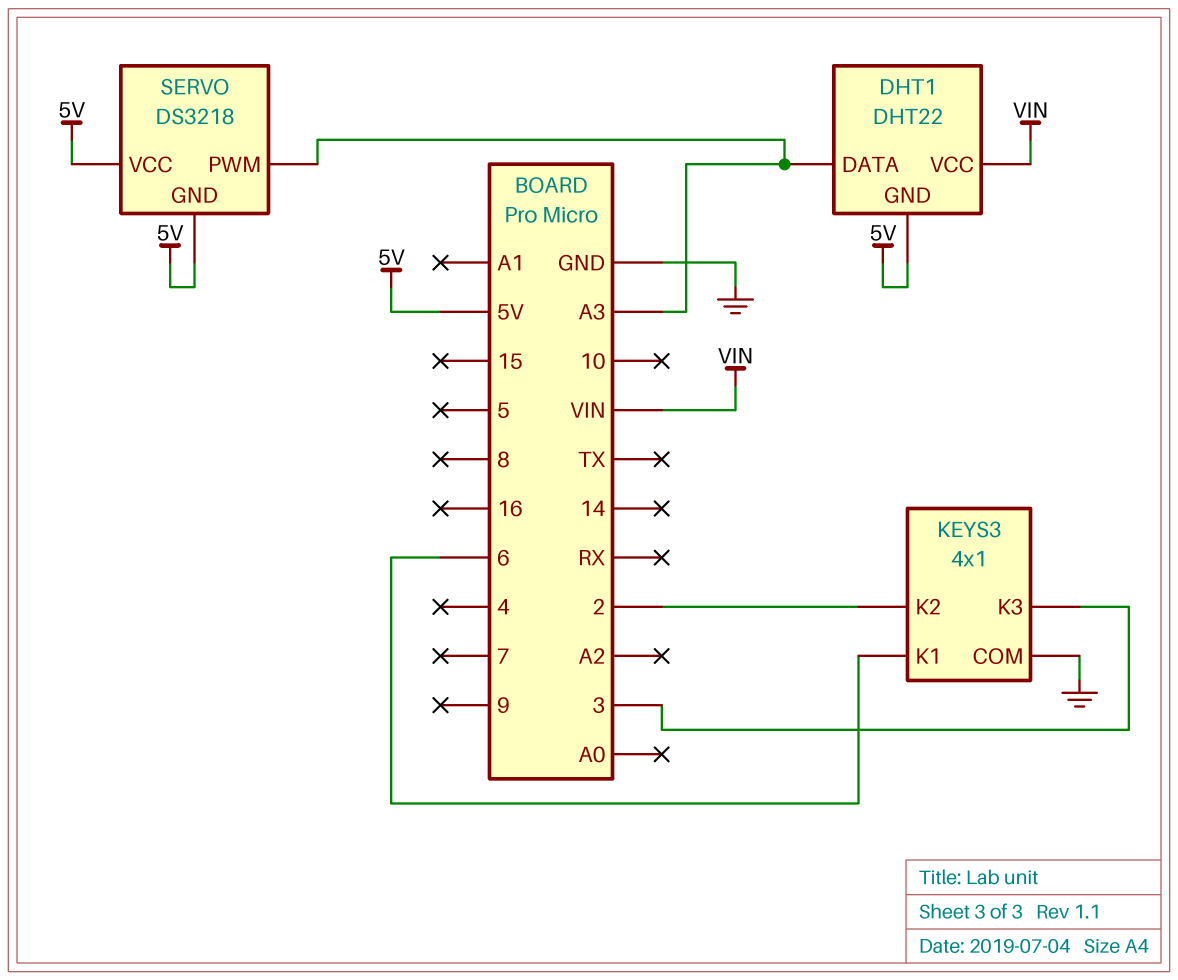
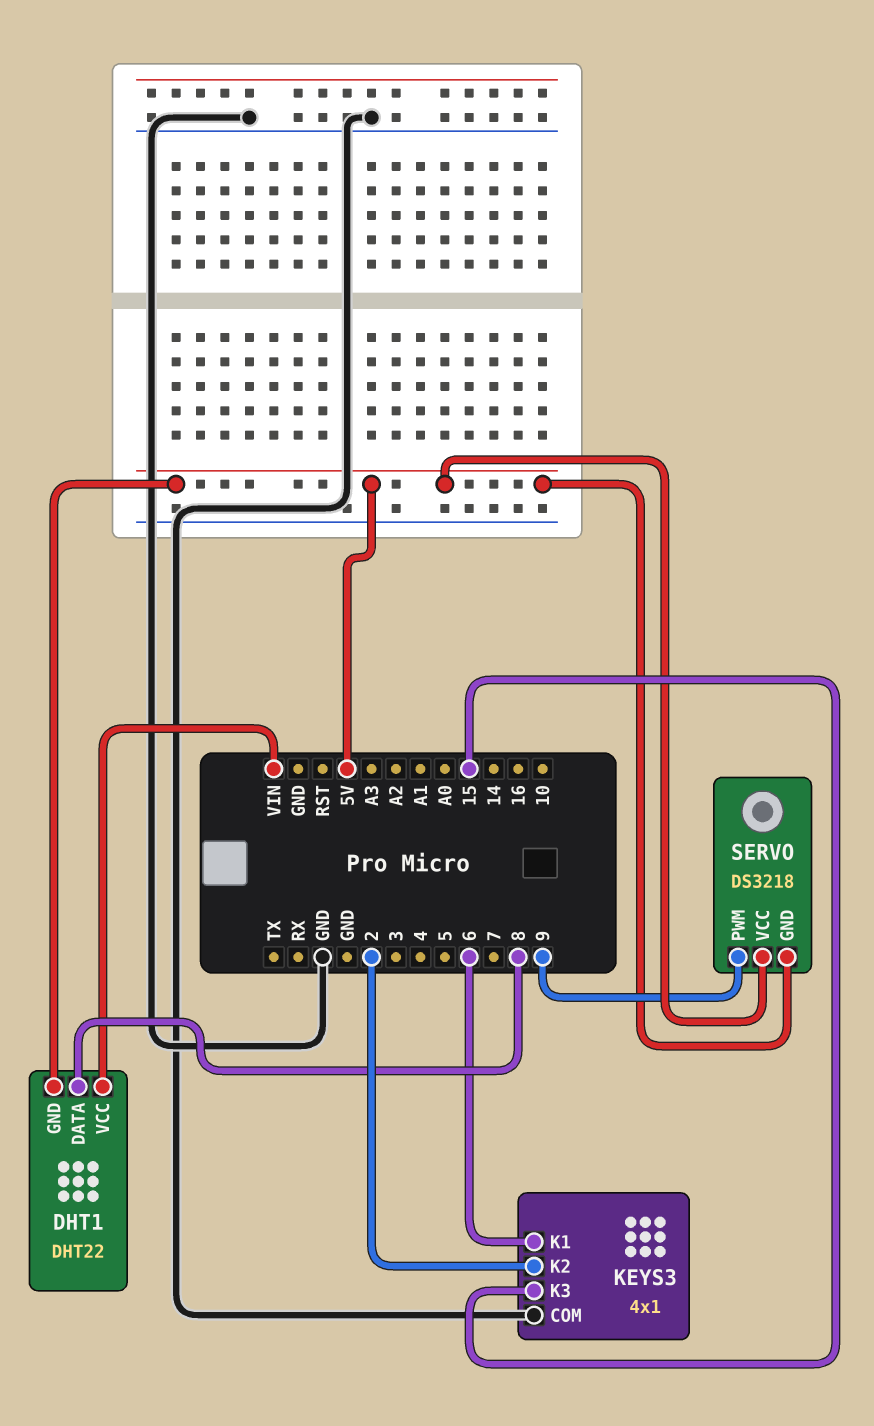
DHT1 pin DATA: A3 -> 8
KEYS3 pin K3: 3 -> 15
SERVO pin PWM: A3 -> 9

